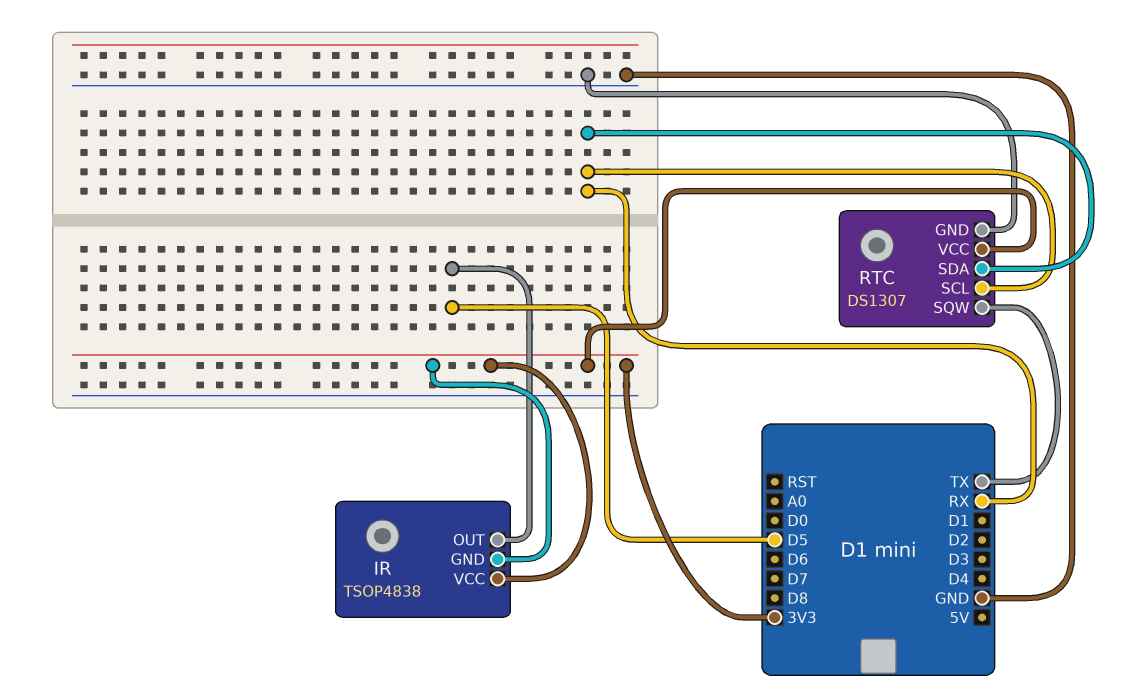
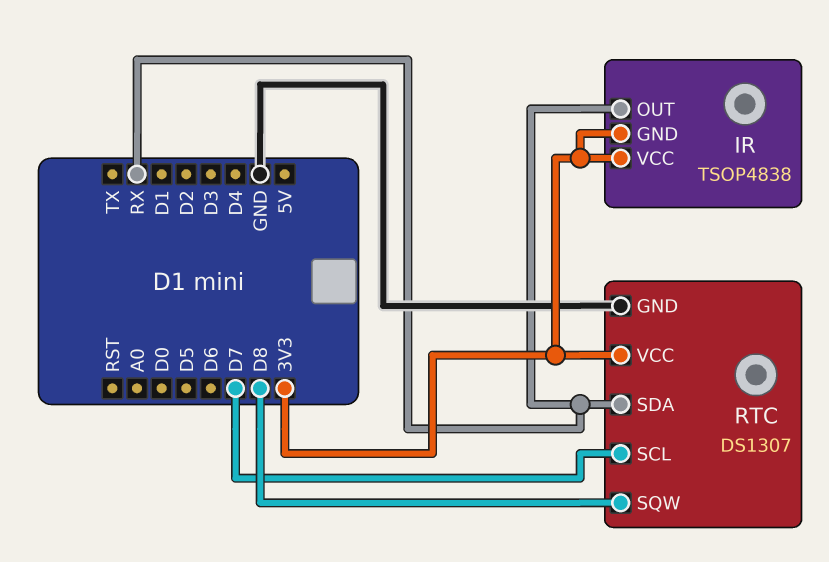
IR pin OUT: D5 -> RX
RTC pin SCL: RX -> D7
RTC pin SQW: TX -> D8

